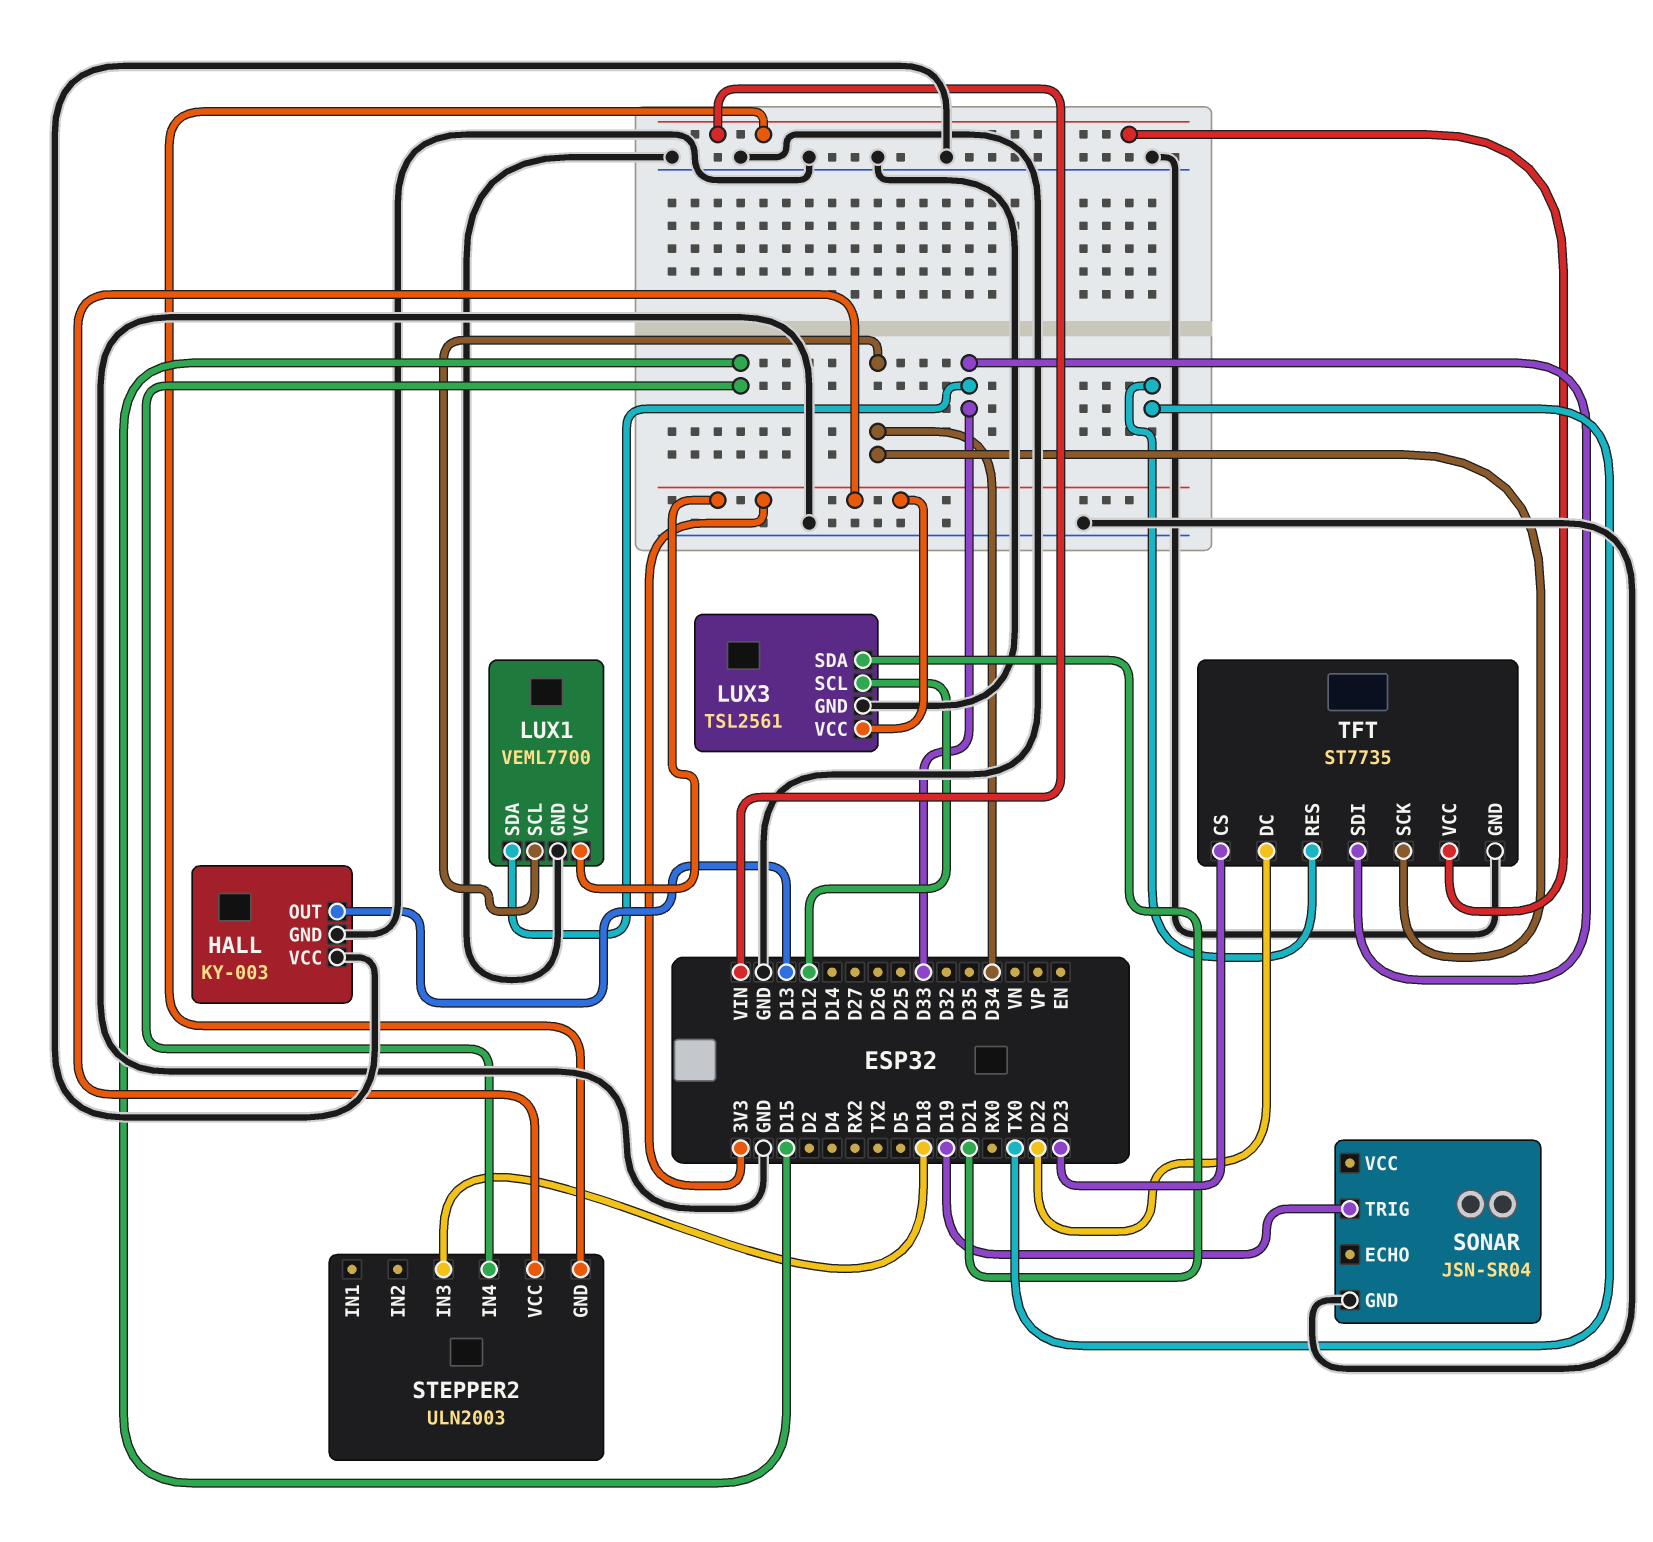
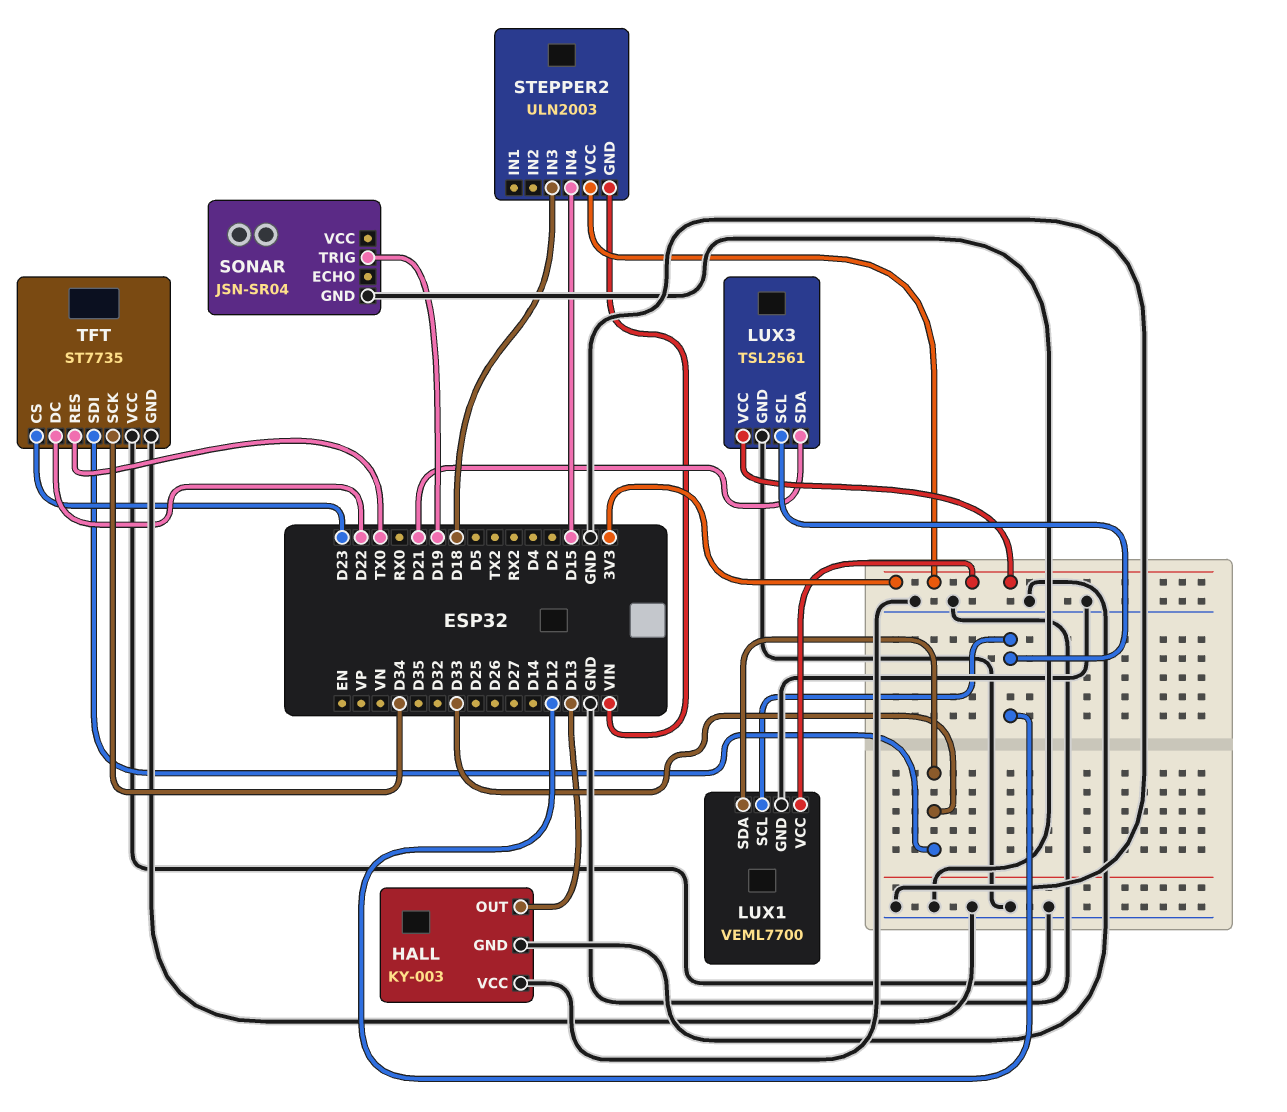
LUX1 pin SCL: D34 -> D12
TFT pin VCC: VIN -> GND

